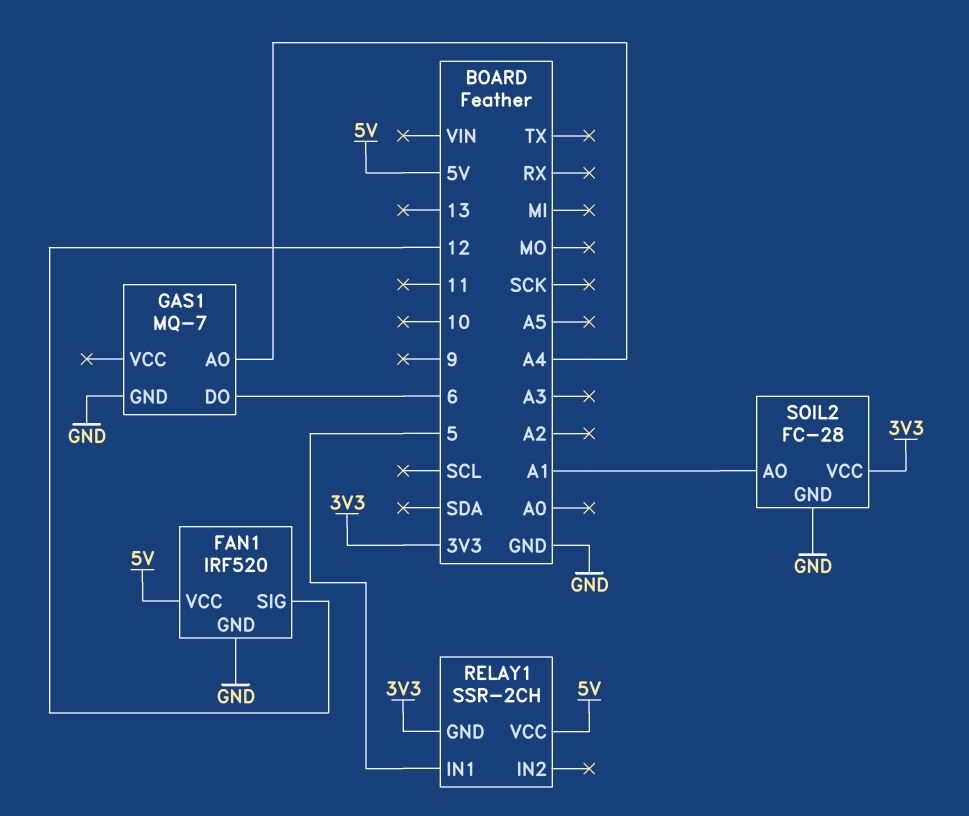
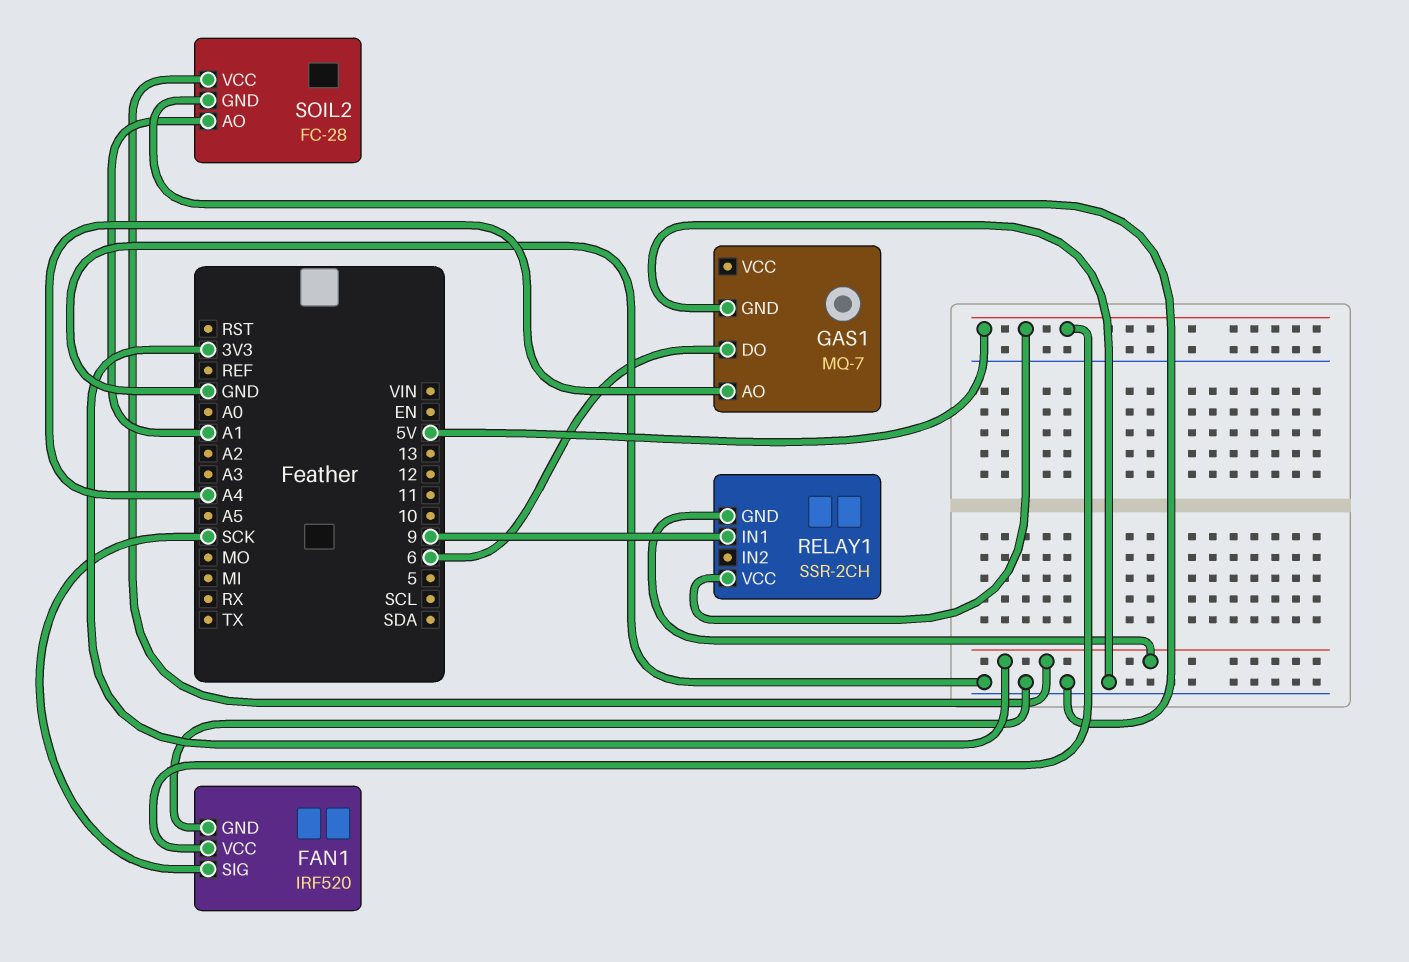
FAN1 pin SIG: 12 -> SCK
RELAY1 pin IN1: 5 -> 9

